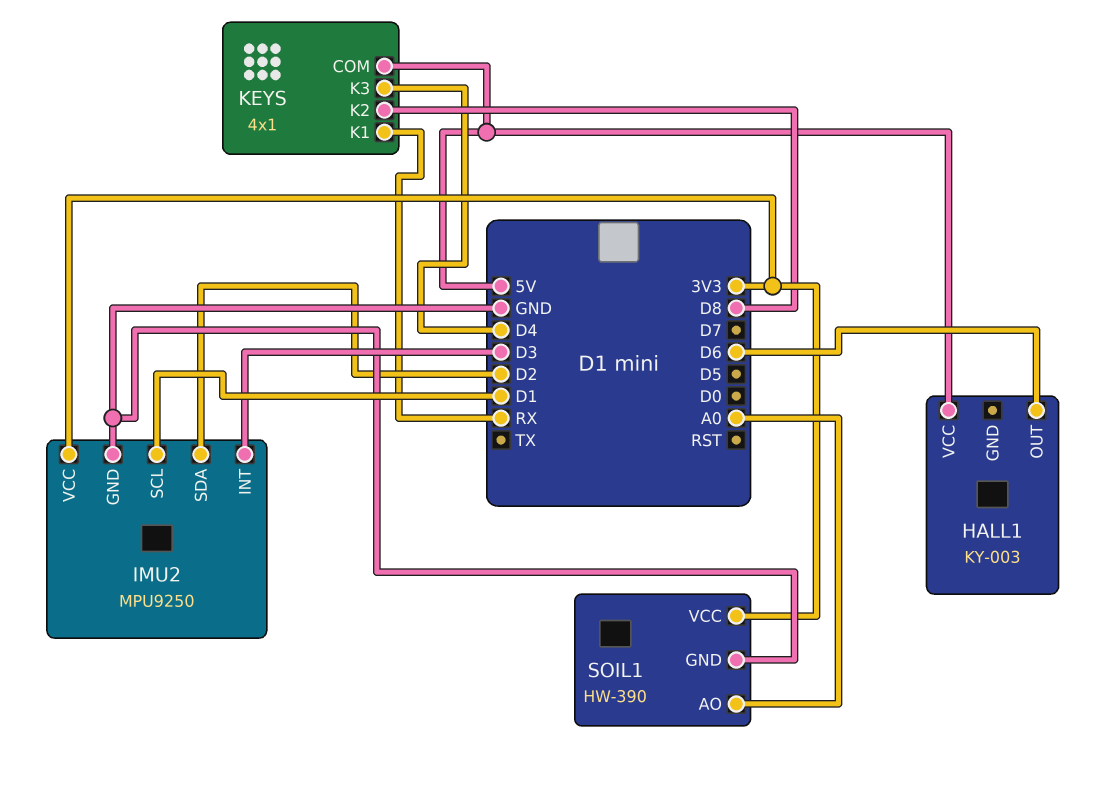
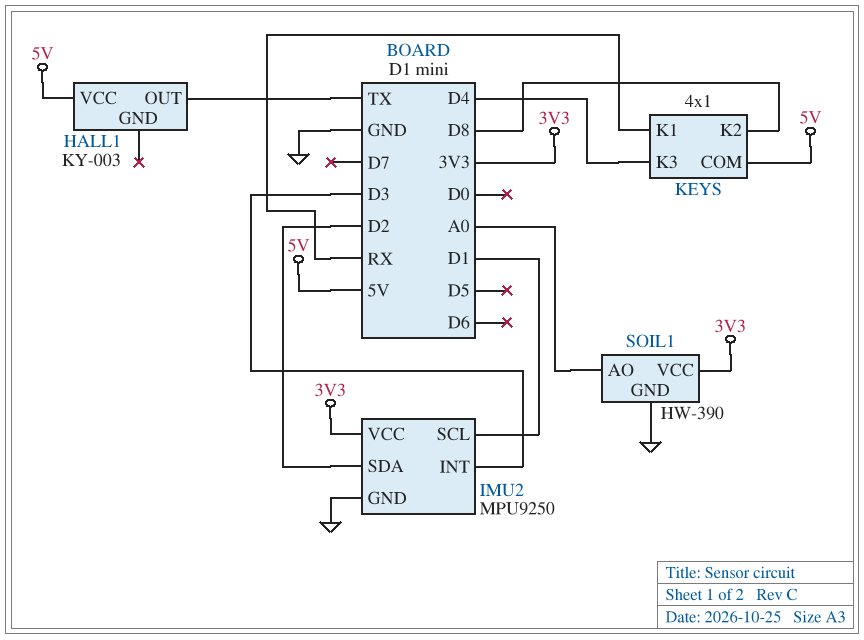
HALL1 pin OUT: D6 -> TX

